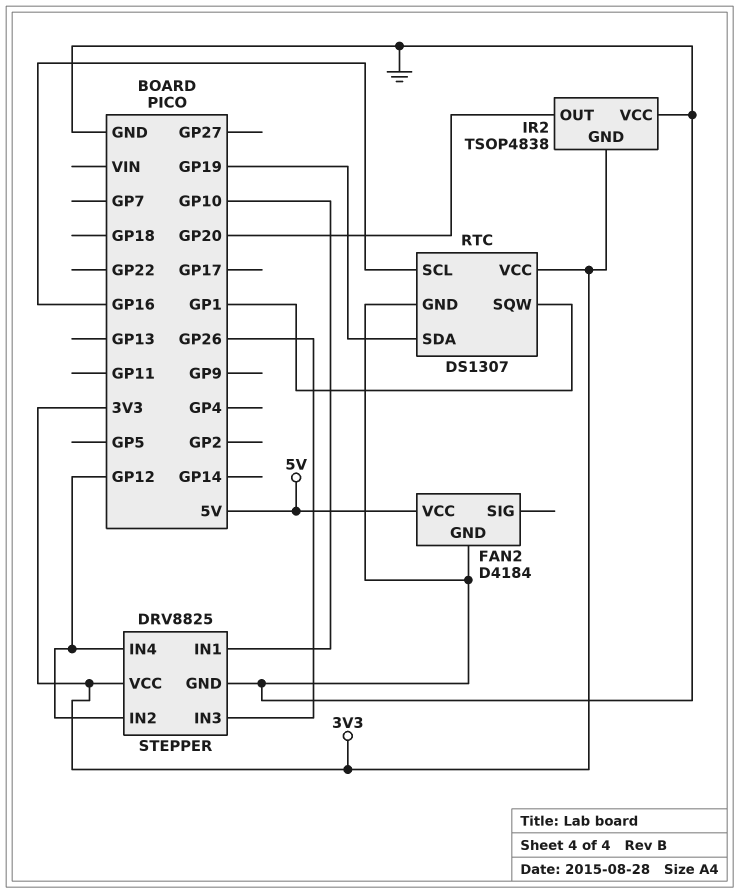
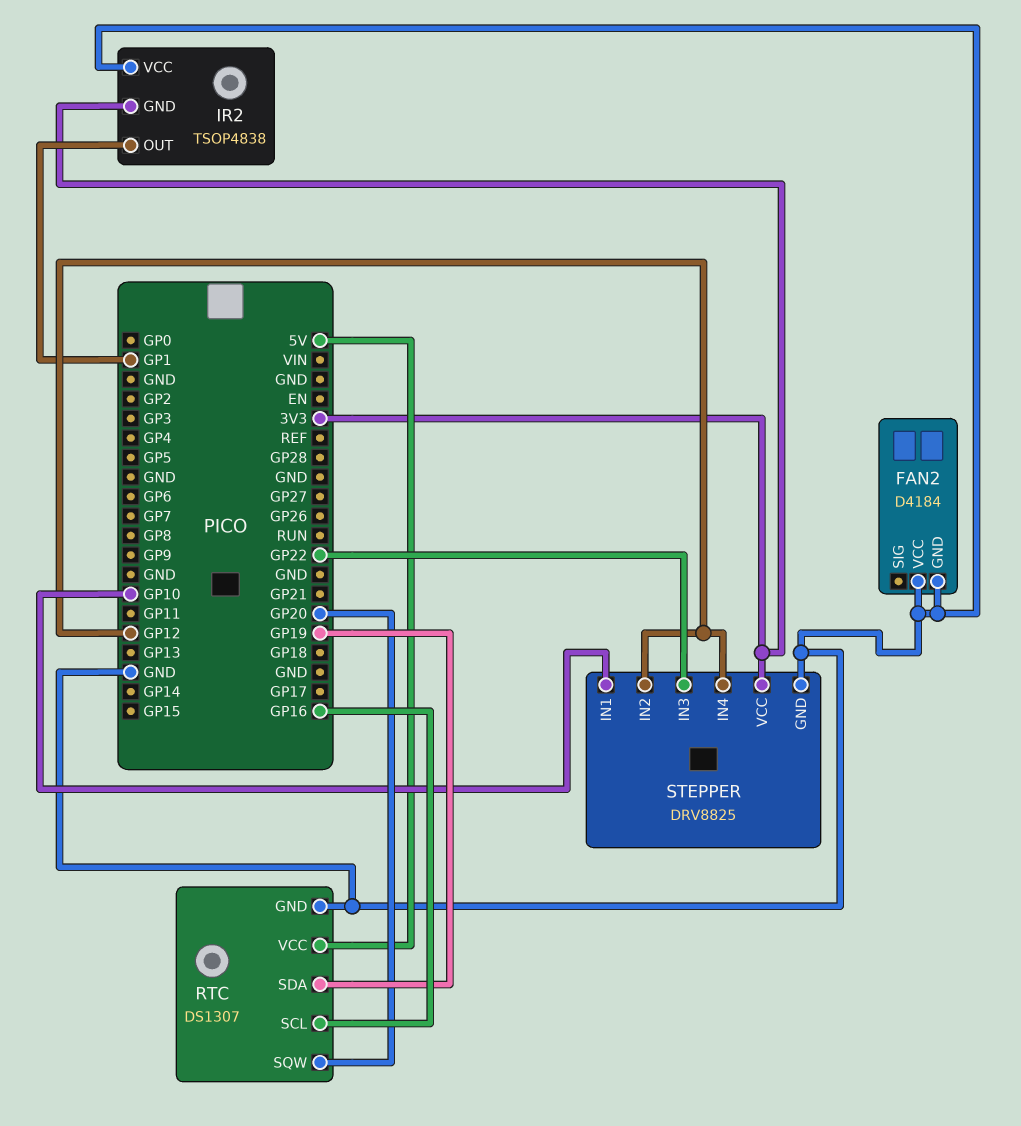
FAN2 pin VCC: 5V -> GND
IR2 pin OUT: GP20 -> GP1
RTC pin SQW: GP1 -> GP20
RTC pin VCC: 3V3 -> 5V
STEPPER pin IN3: GP26 -> GP22

